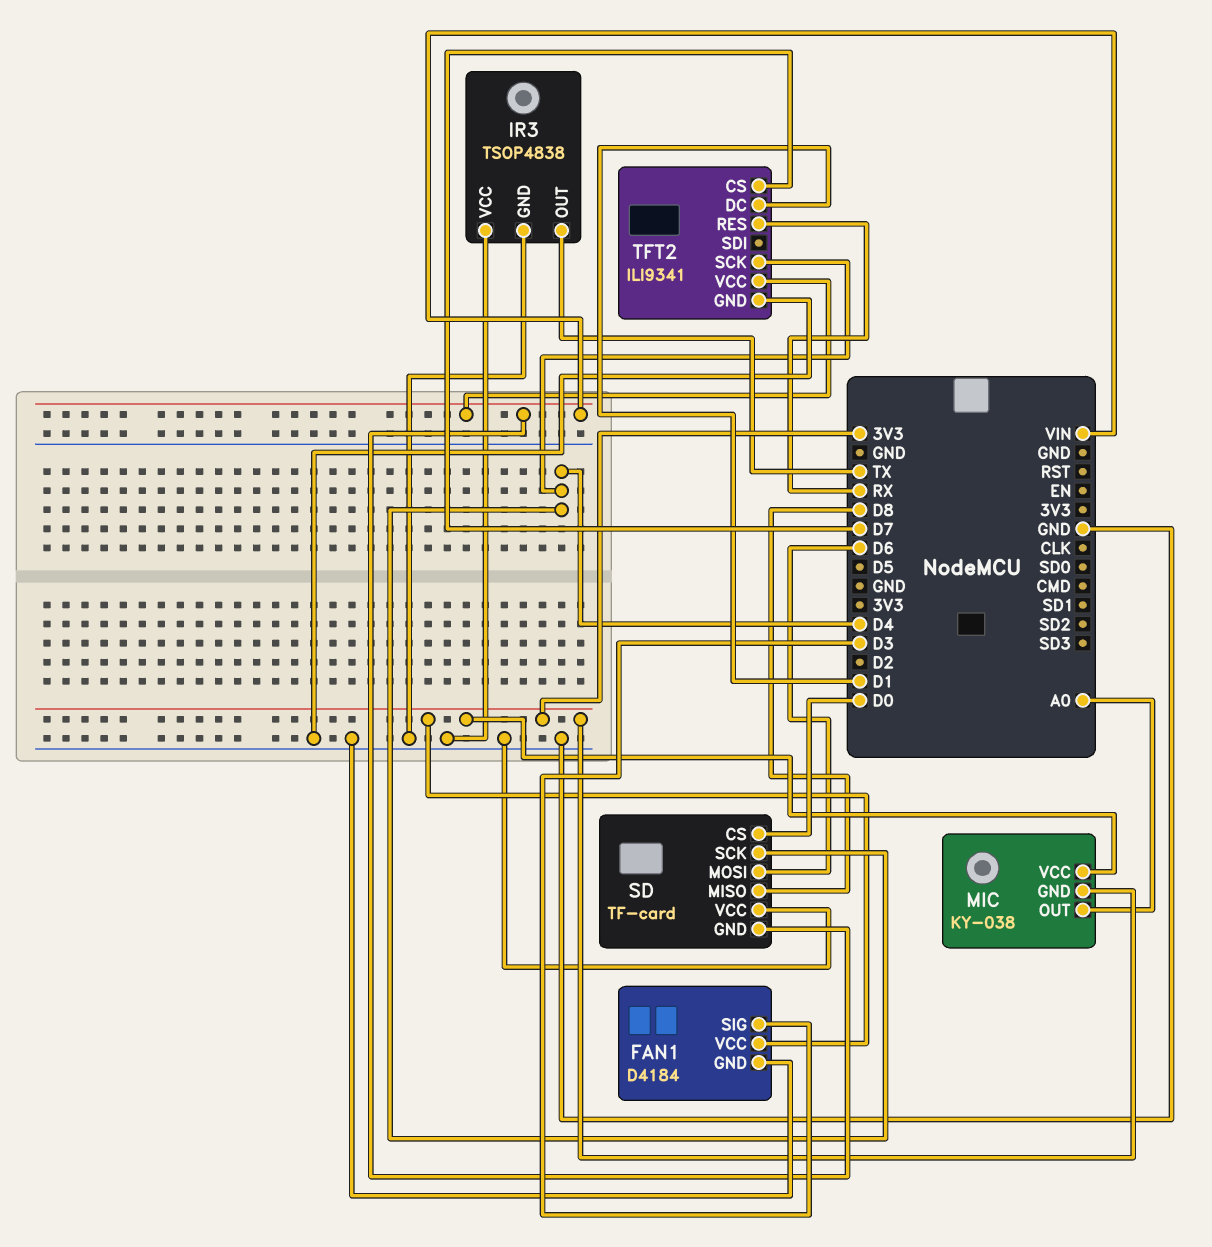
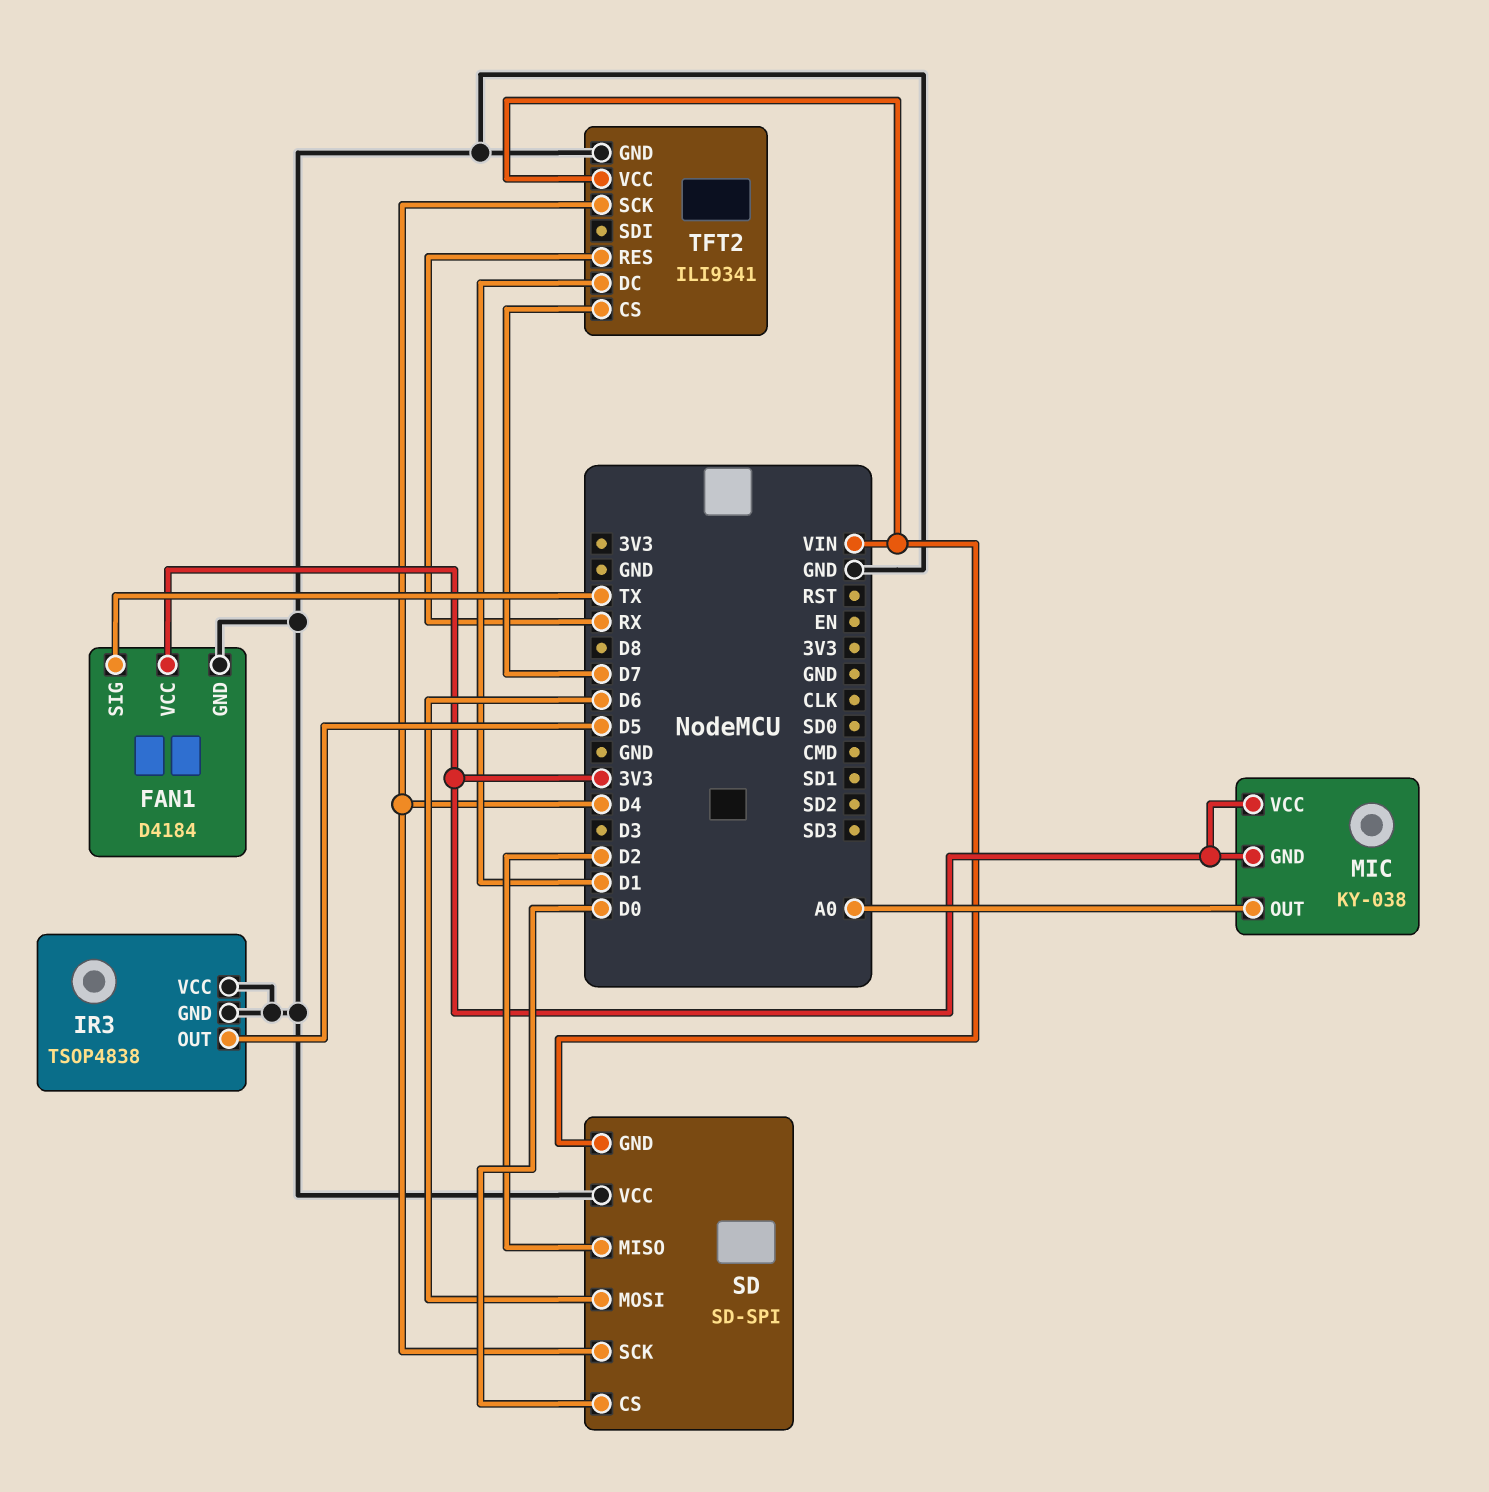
FAN1 pin SIG: D3 -> TX
IR3 pin OUT: TX -> D5
SD: TF-card -> SD-SPI
SD pin MISO: D8 -> D2

